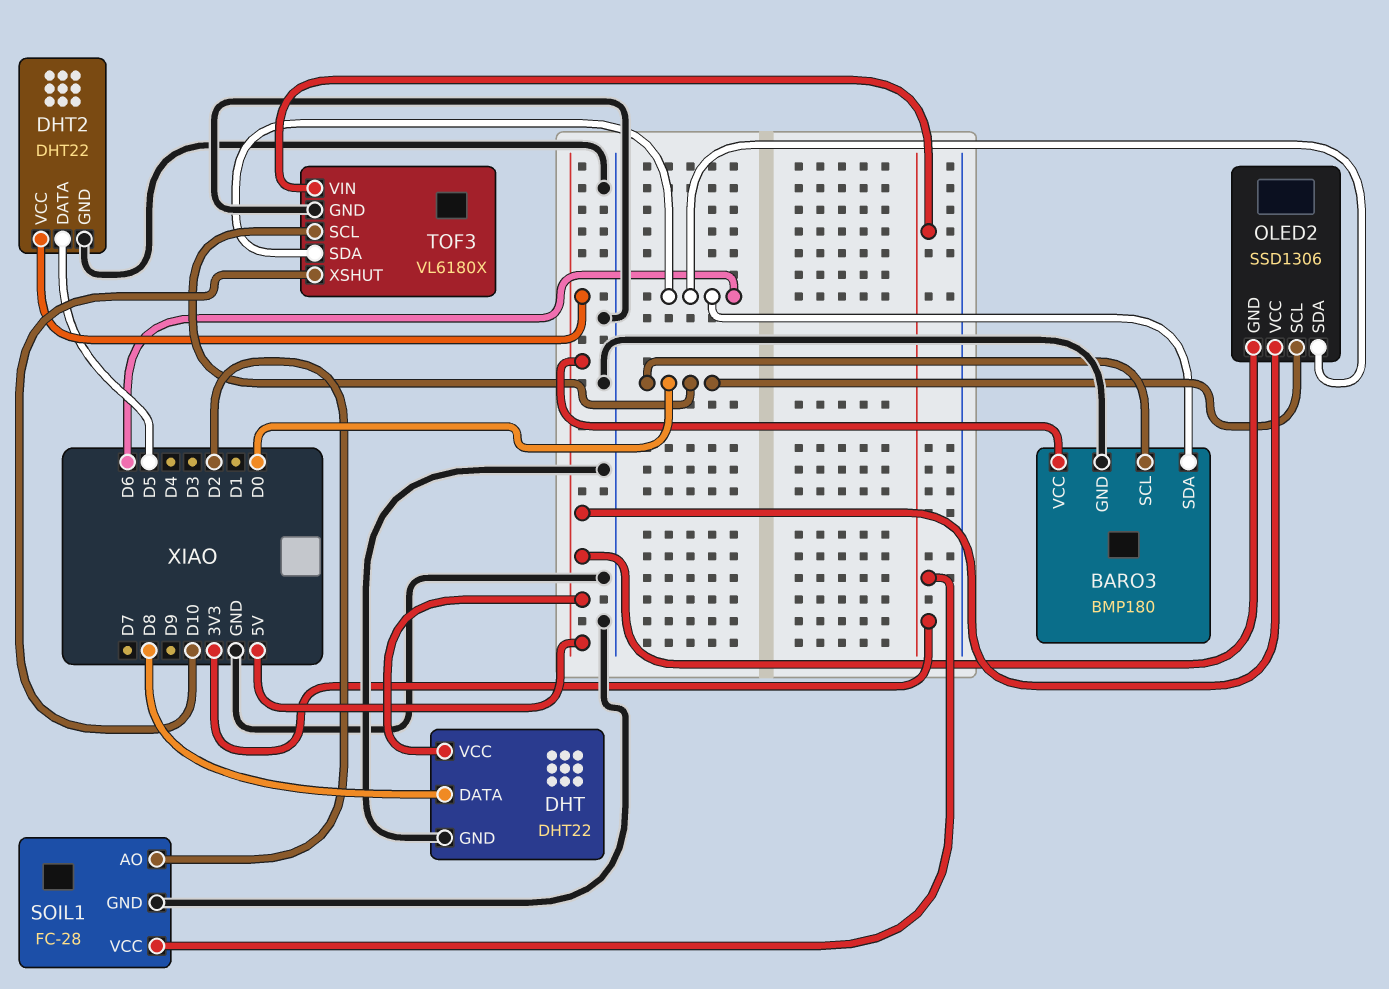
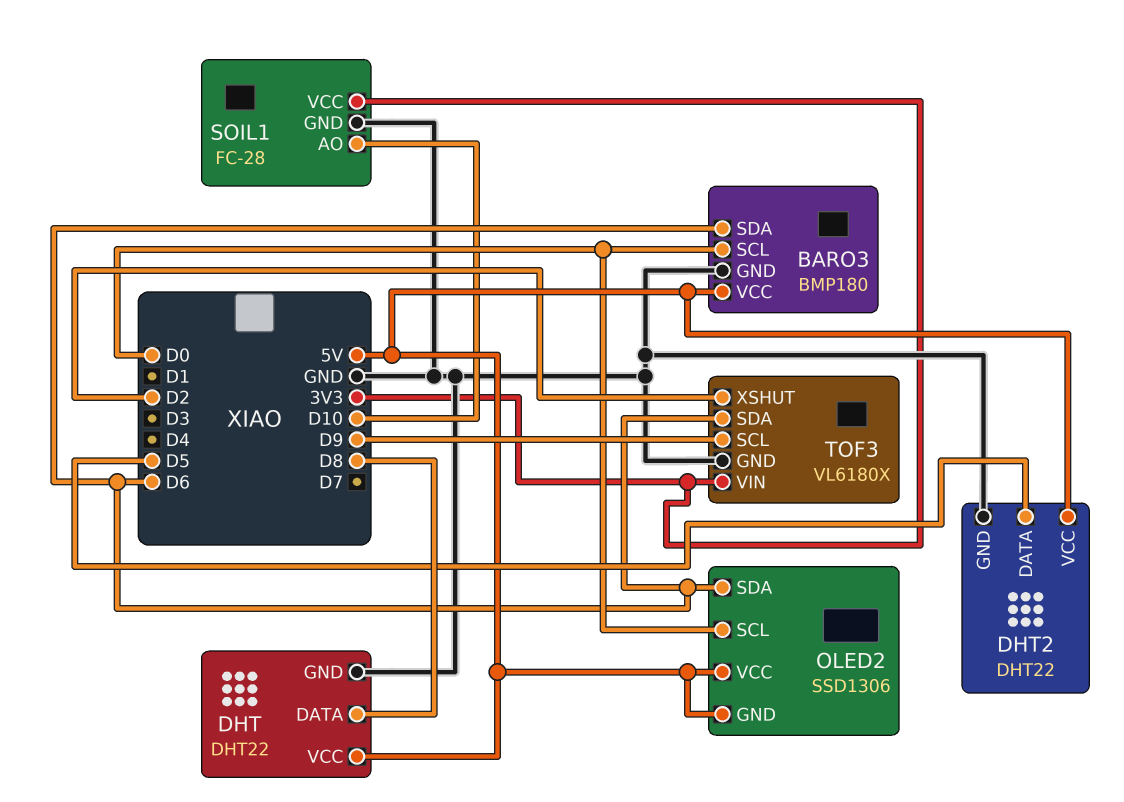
SOIL1 pin AO: D2 -> D10
TOF3 pin SCL: D0 -> D9
TOF3 pin XSHUT: D10 -> D2

